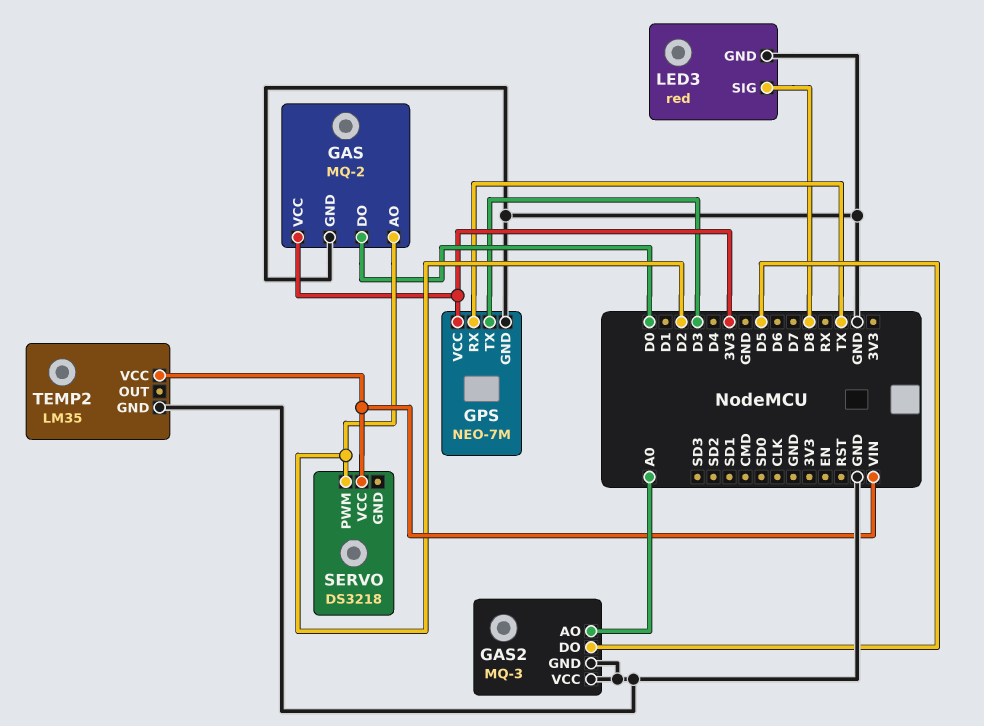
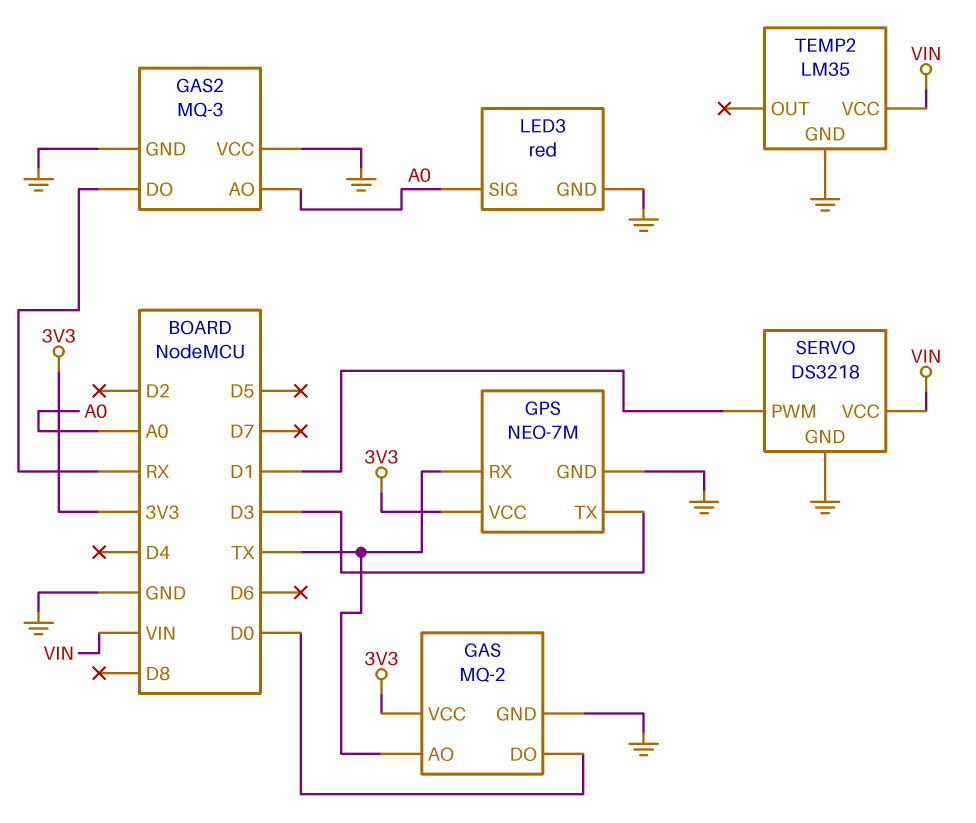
GAS pin AO: D2 -> TX
GAS2 pin DO: D5 -> RX
LED3 pin SIG: D8 -> A0
SERVO pin GND: none -> GND
SERVO pin PWM: D2 -> D1

